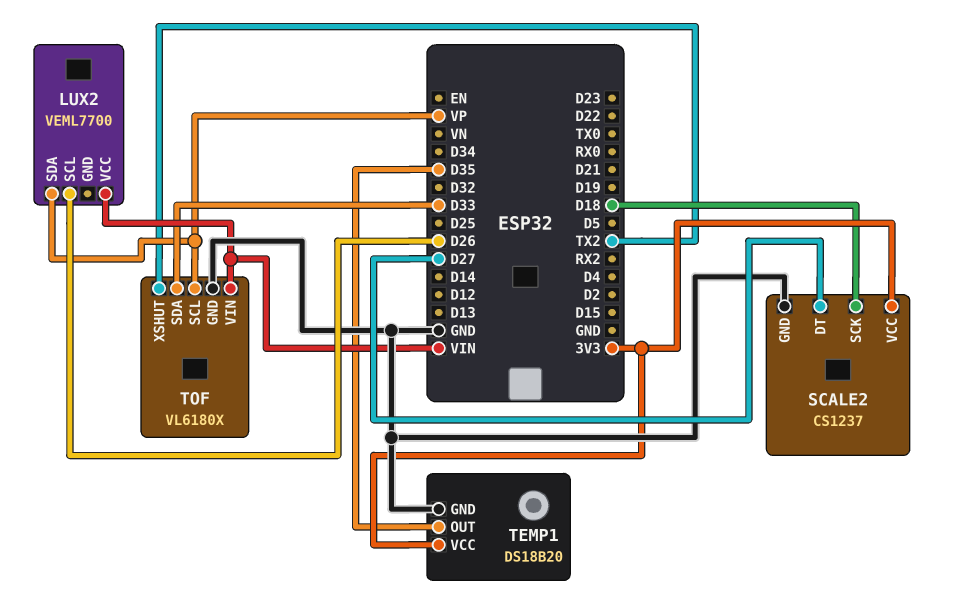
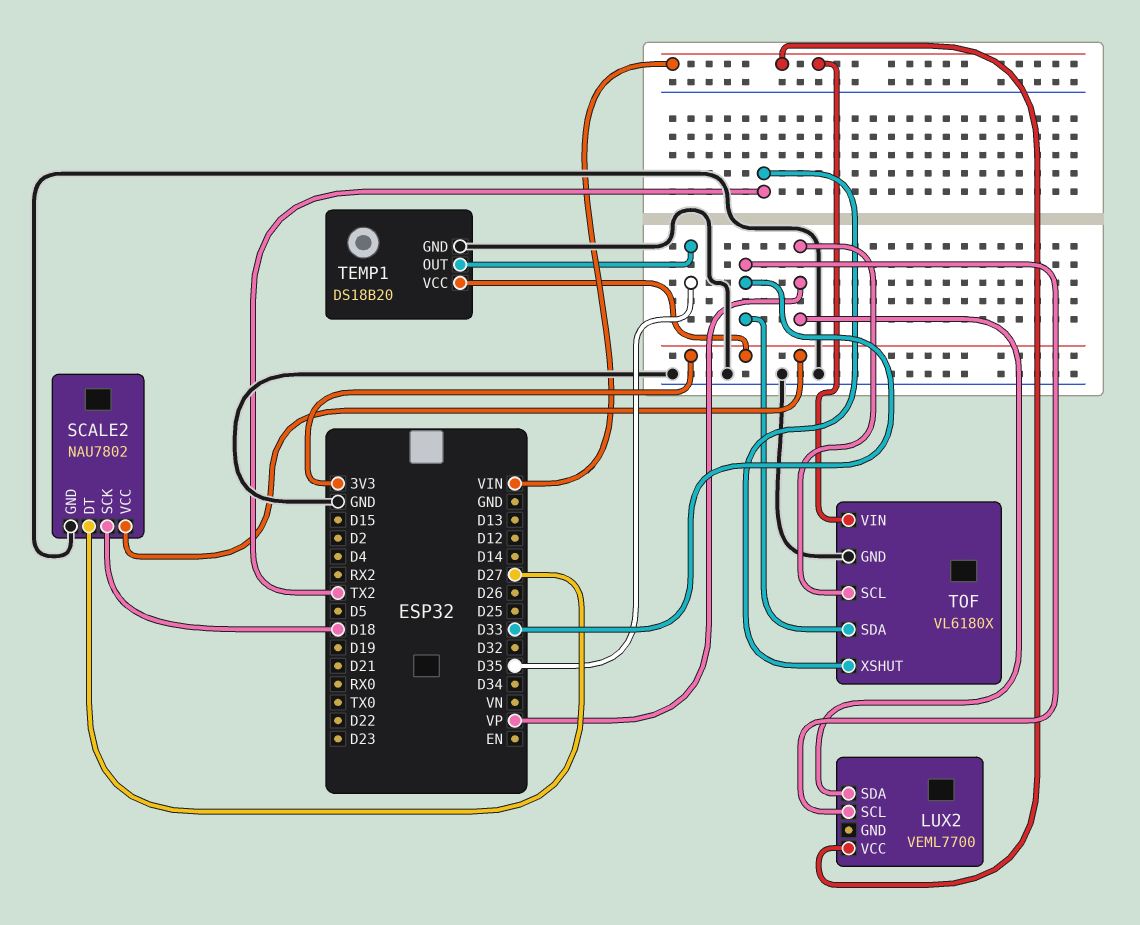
LUX2 pin SCL: D26 -> D33
SCALE2: CS1237 -> NAU7802

